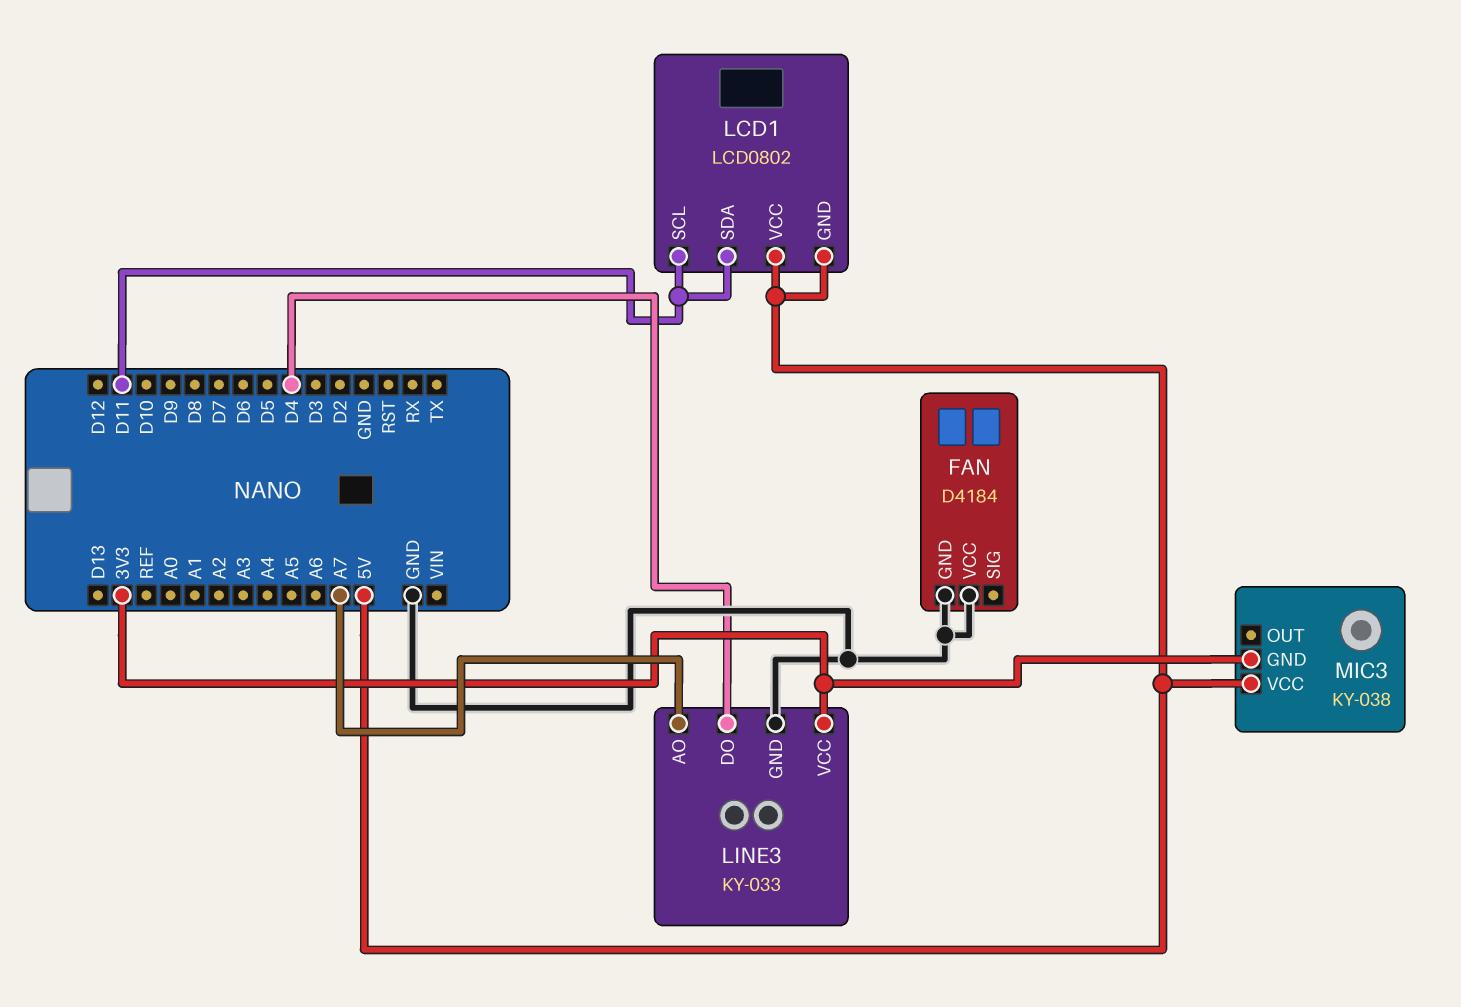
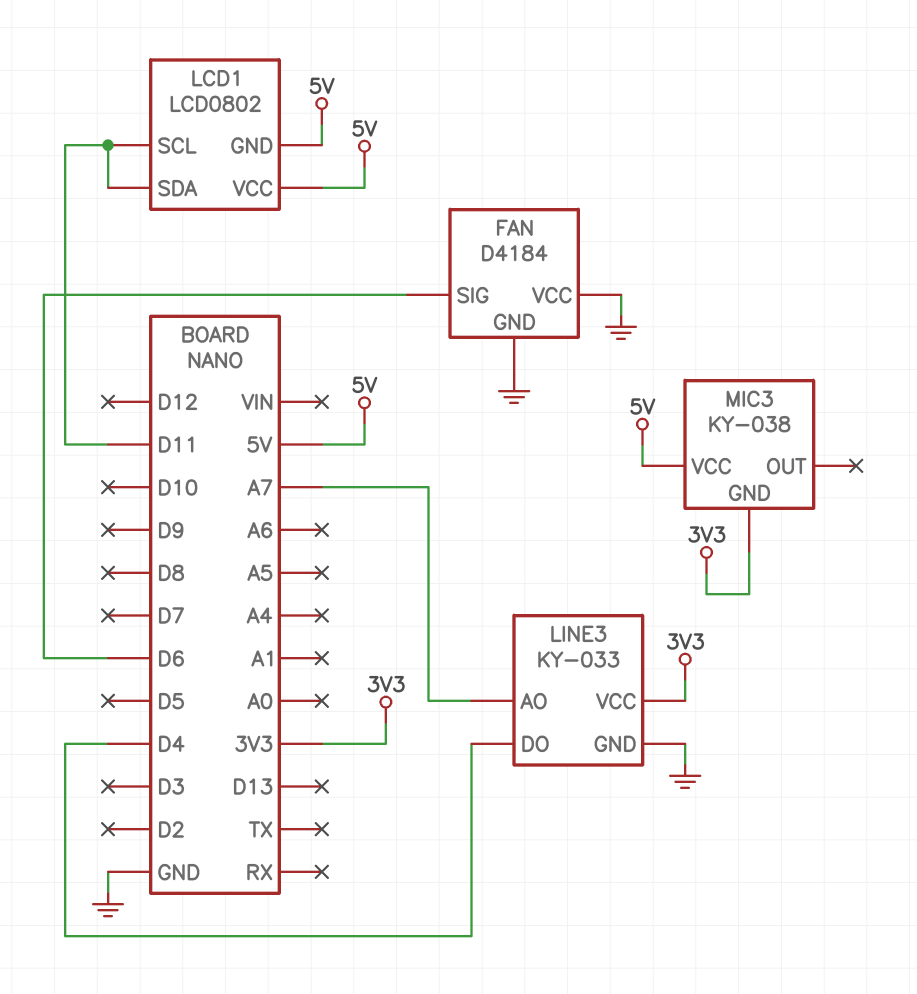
FAN pin SIG: none -> D6

